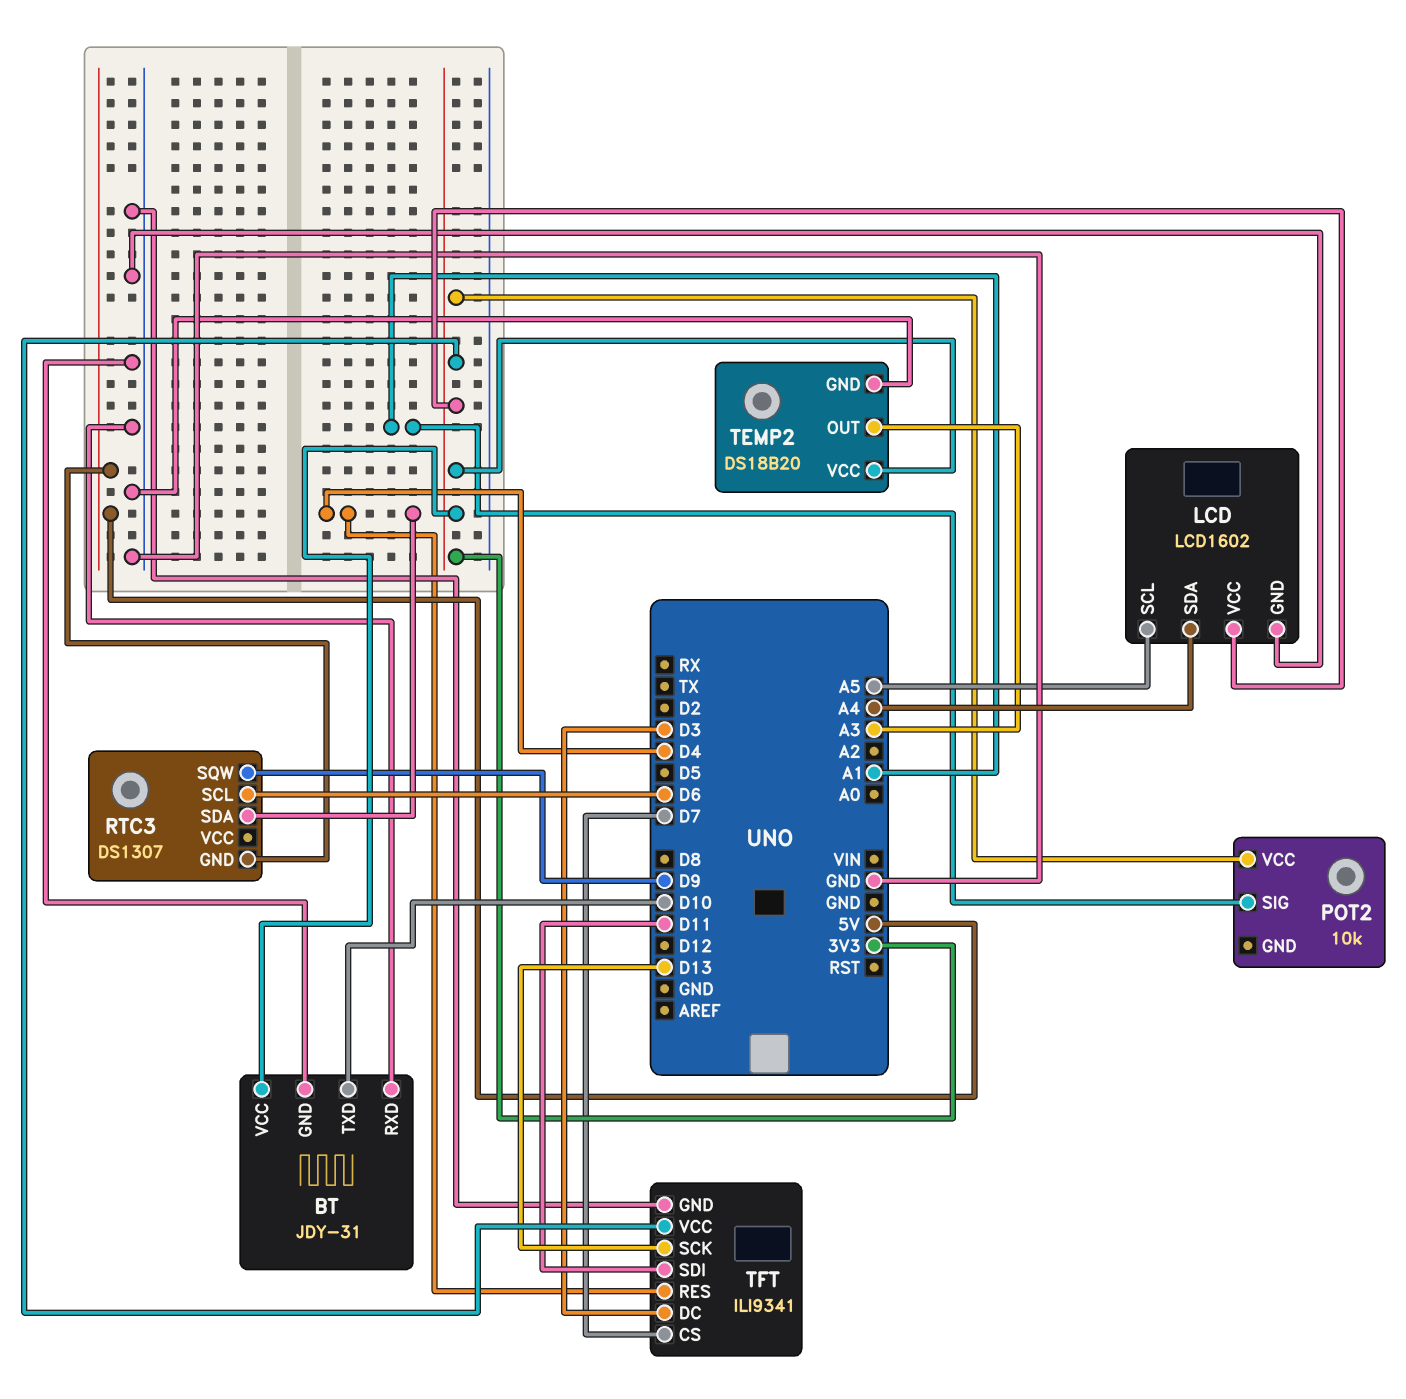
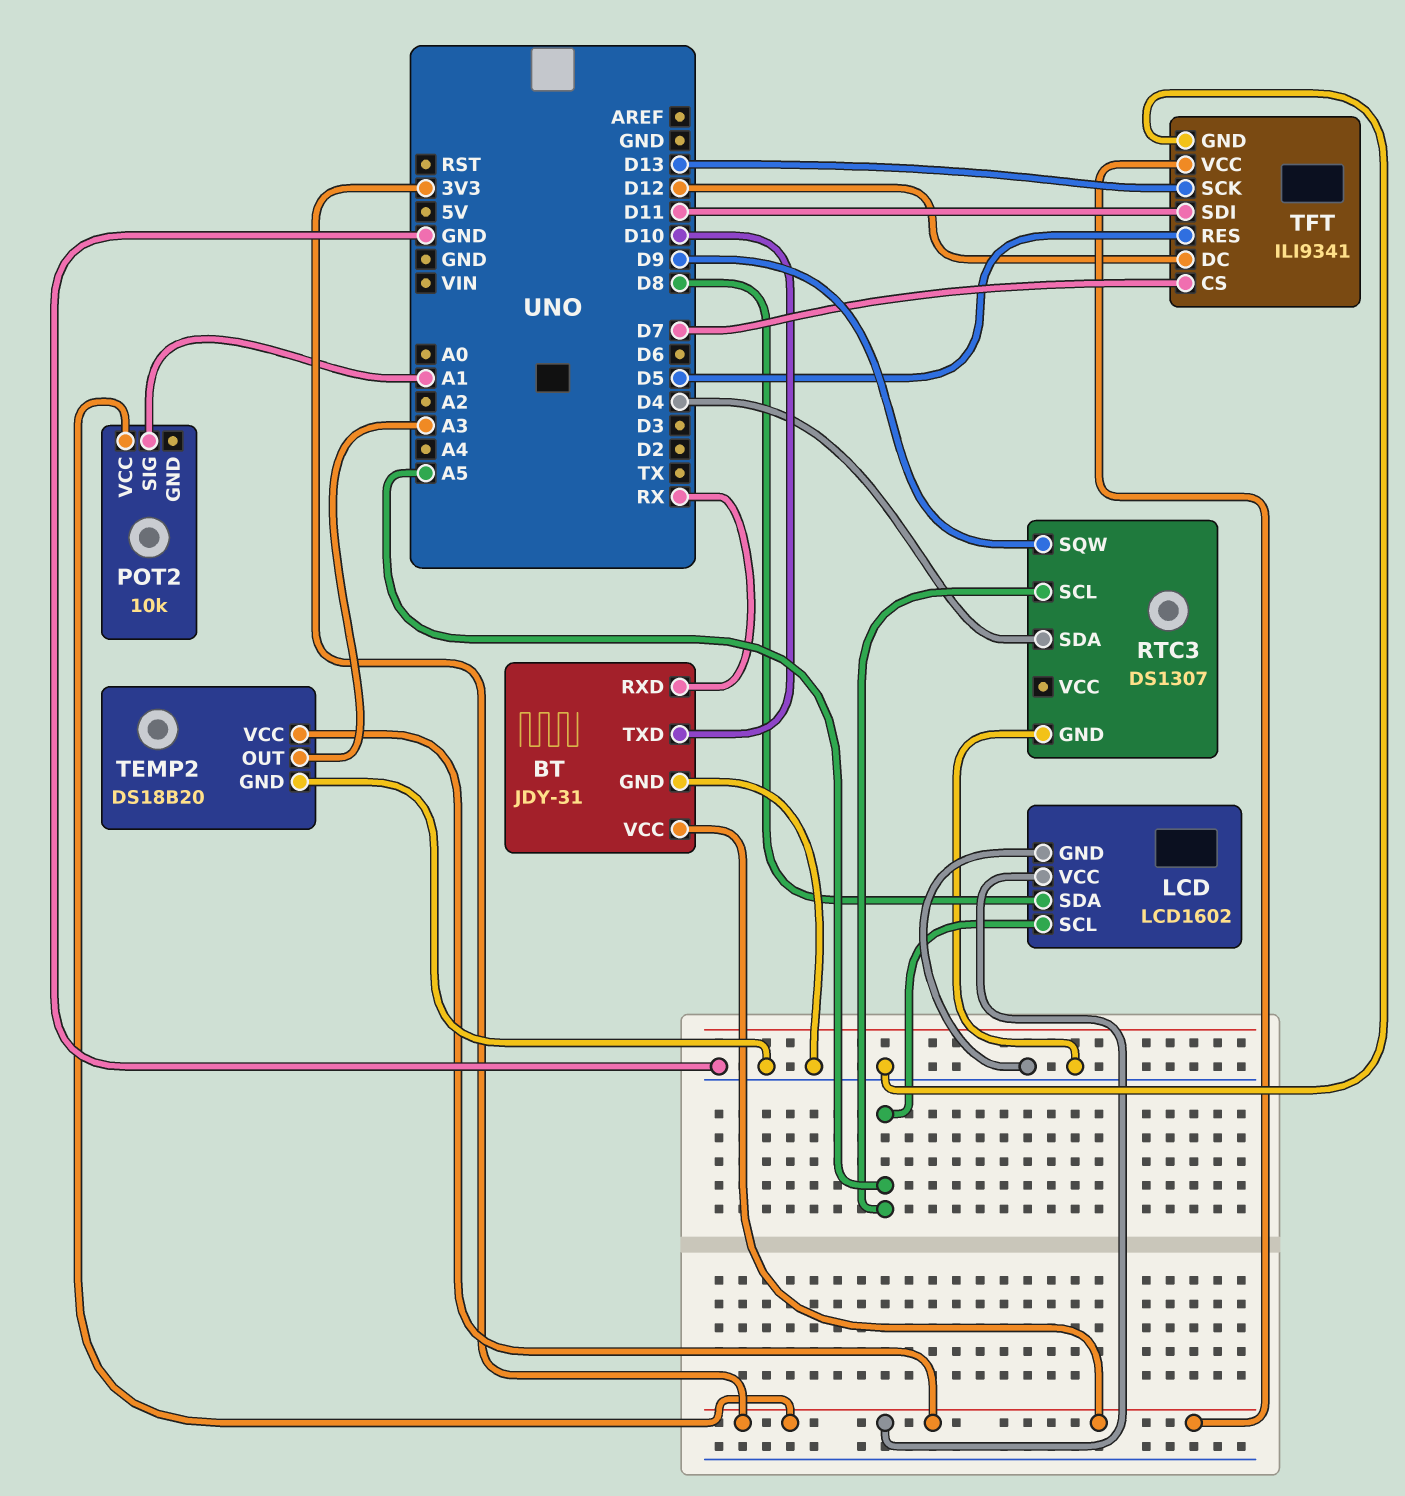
BT pin RXD: GND -> RX
LCD pin SDA: A4 -> D8
RTC3 pin GND: 5V -> GND
RTC3 pin SCL: D6 -> A5
TFT pin DC: D3 -> D12
TFT pin RES: D4 -> D5

